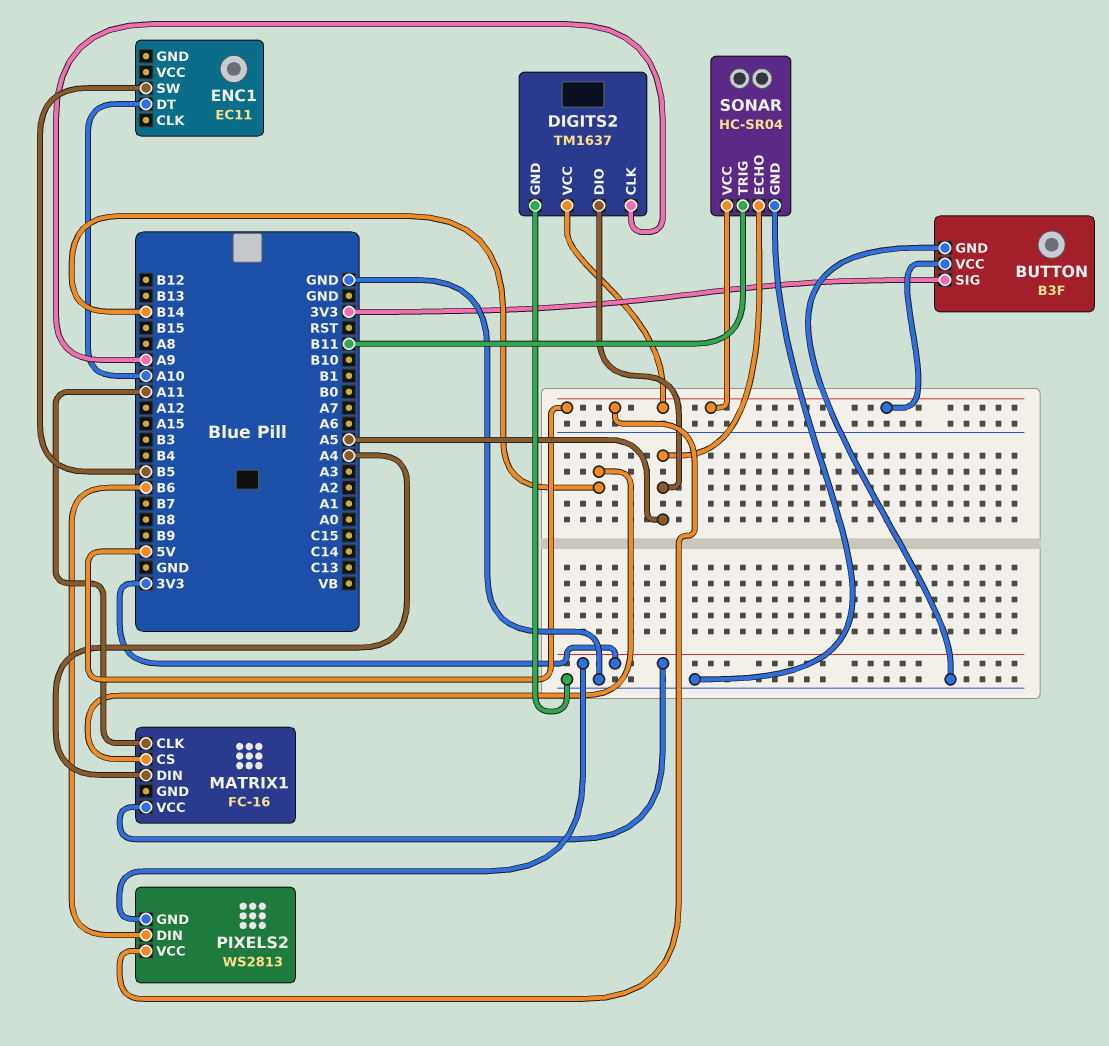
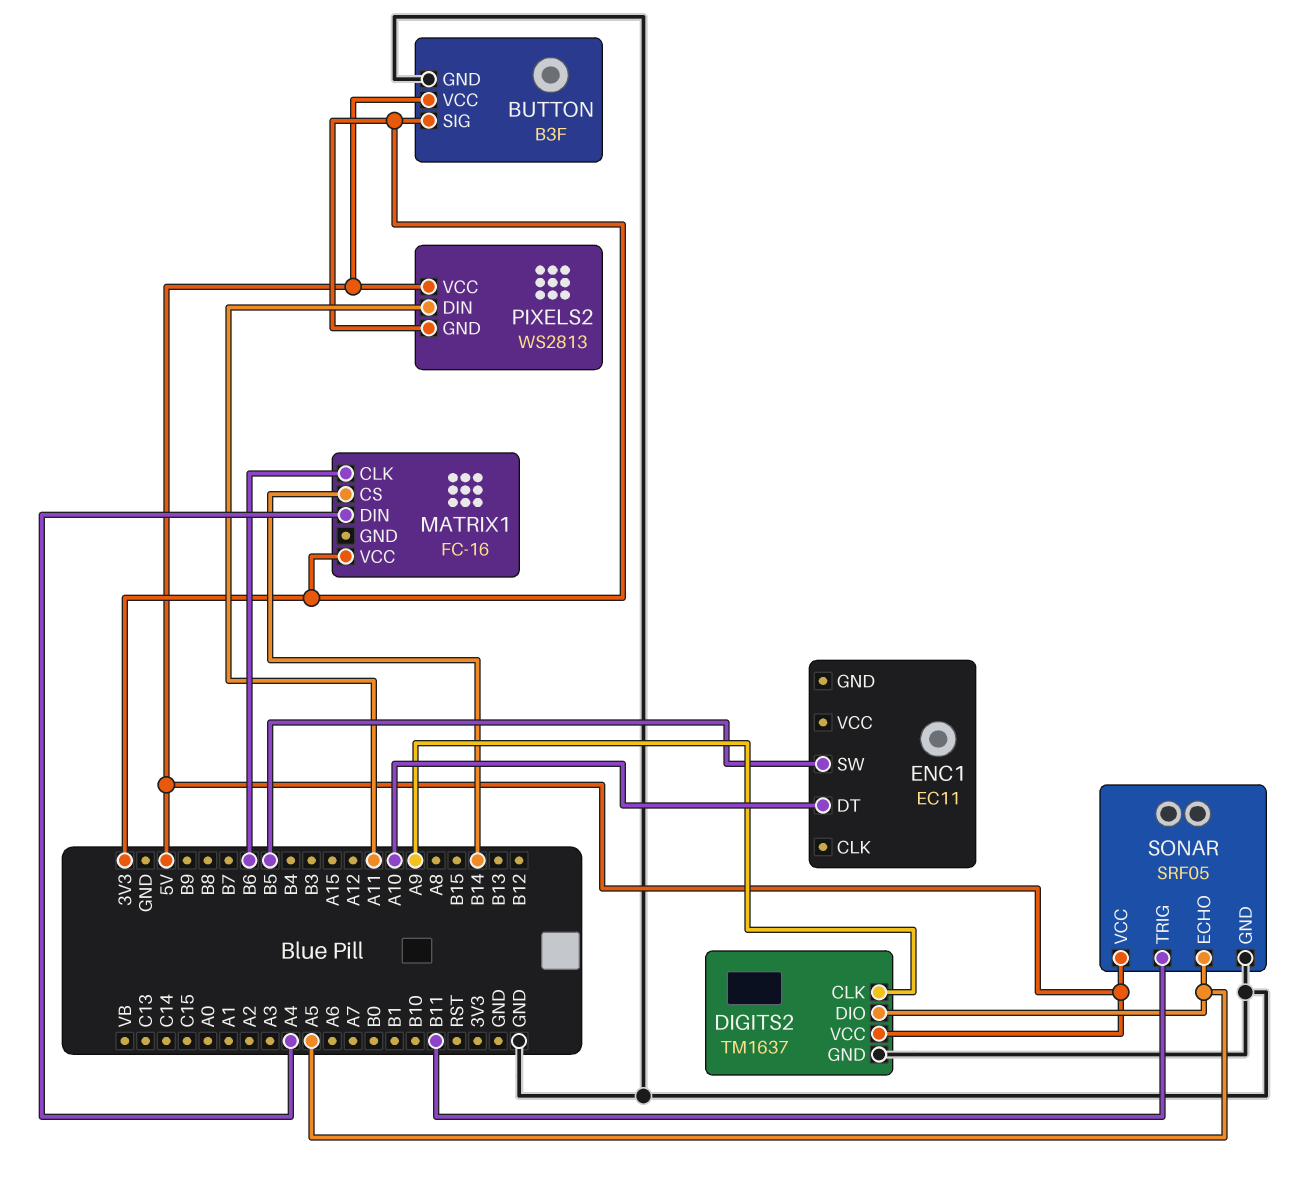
MATRIX1 pin CLK: A11 -> B6
PIXELS2 pin DIN: B6 -> A11
SONAR: HC-SR04 -> SRF05

